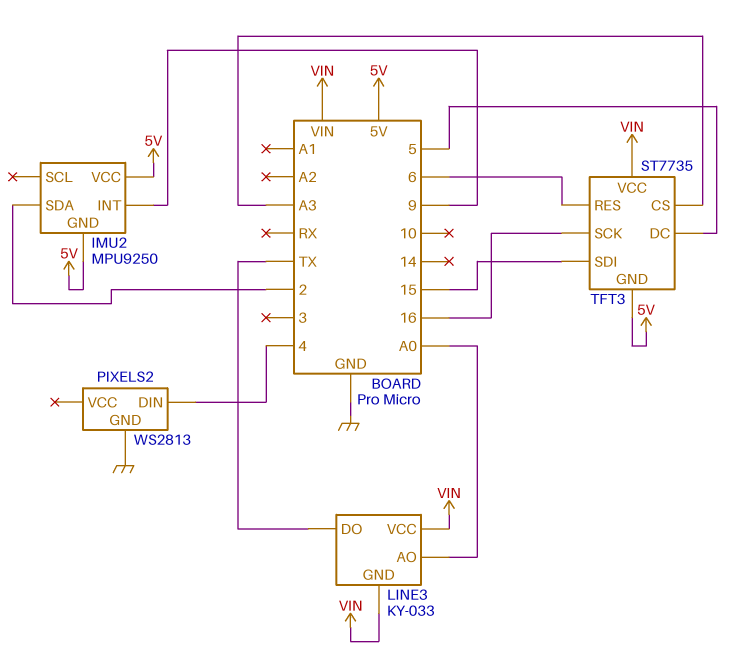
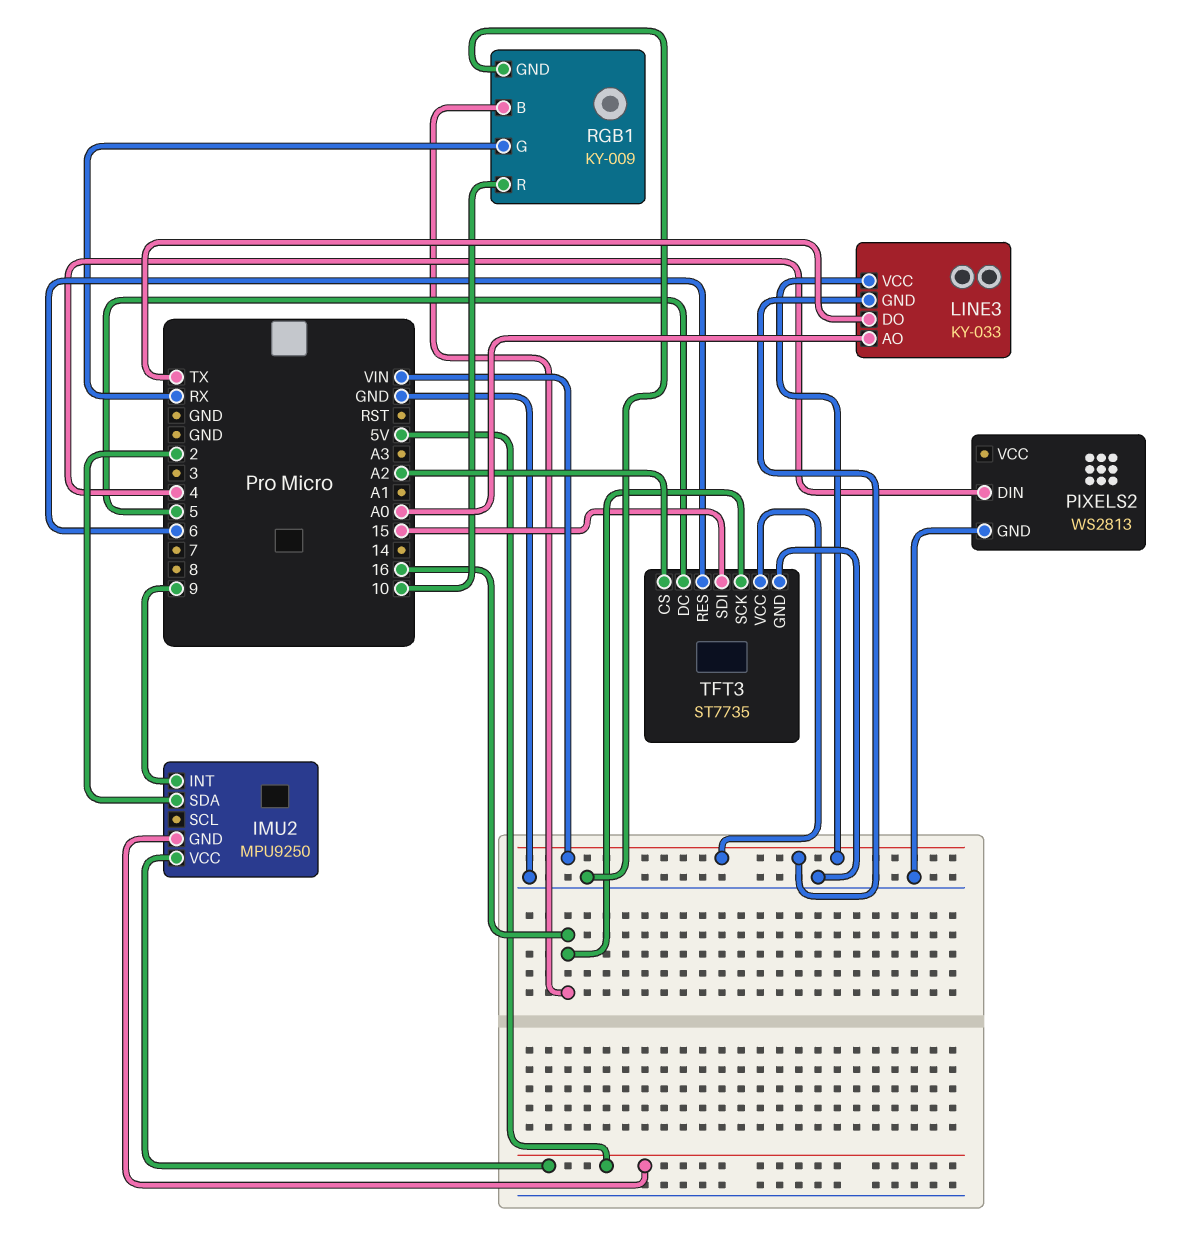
RGB1: none -> KY-009
RGB1 pin B: none -> 16
RGB1 pin G: none -> RX
RGB1 pin GND: none -> GND
RGB1 pin R: none -> 10
TFT3 pin CS: A3 -> A2
TFT3 pin GND: 5V -> GND

